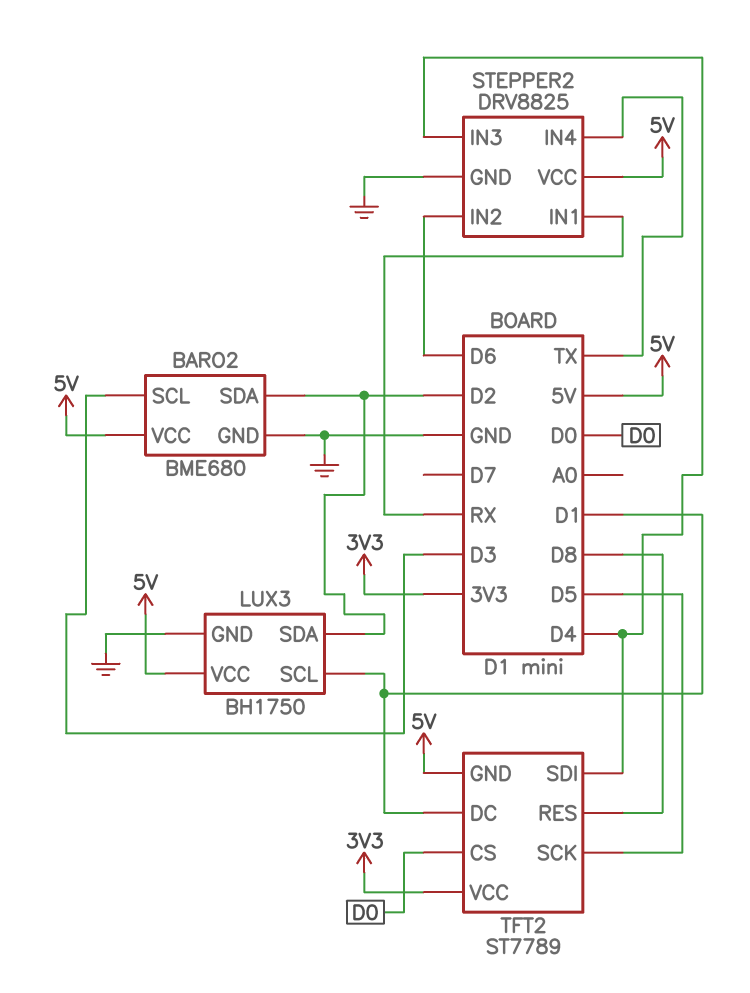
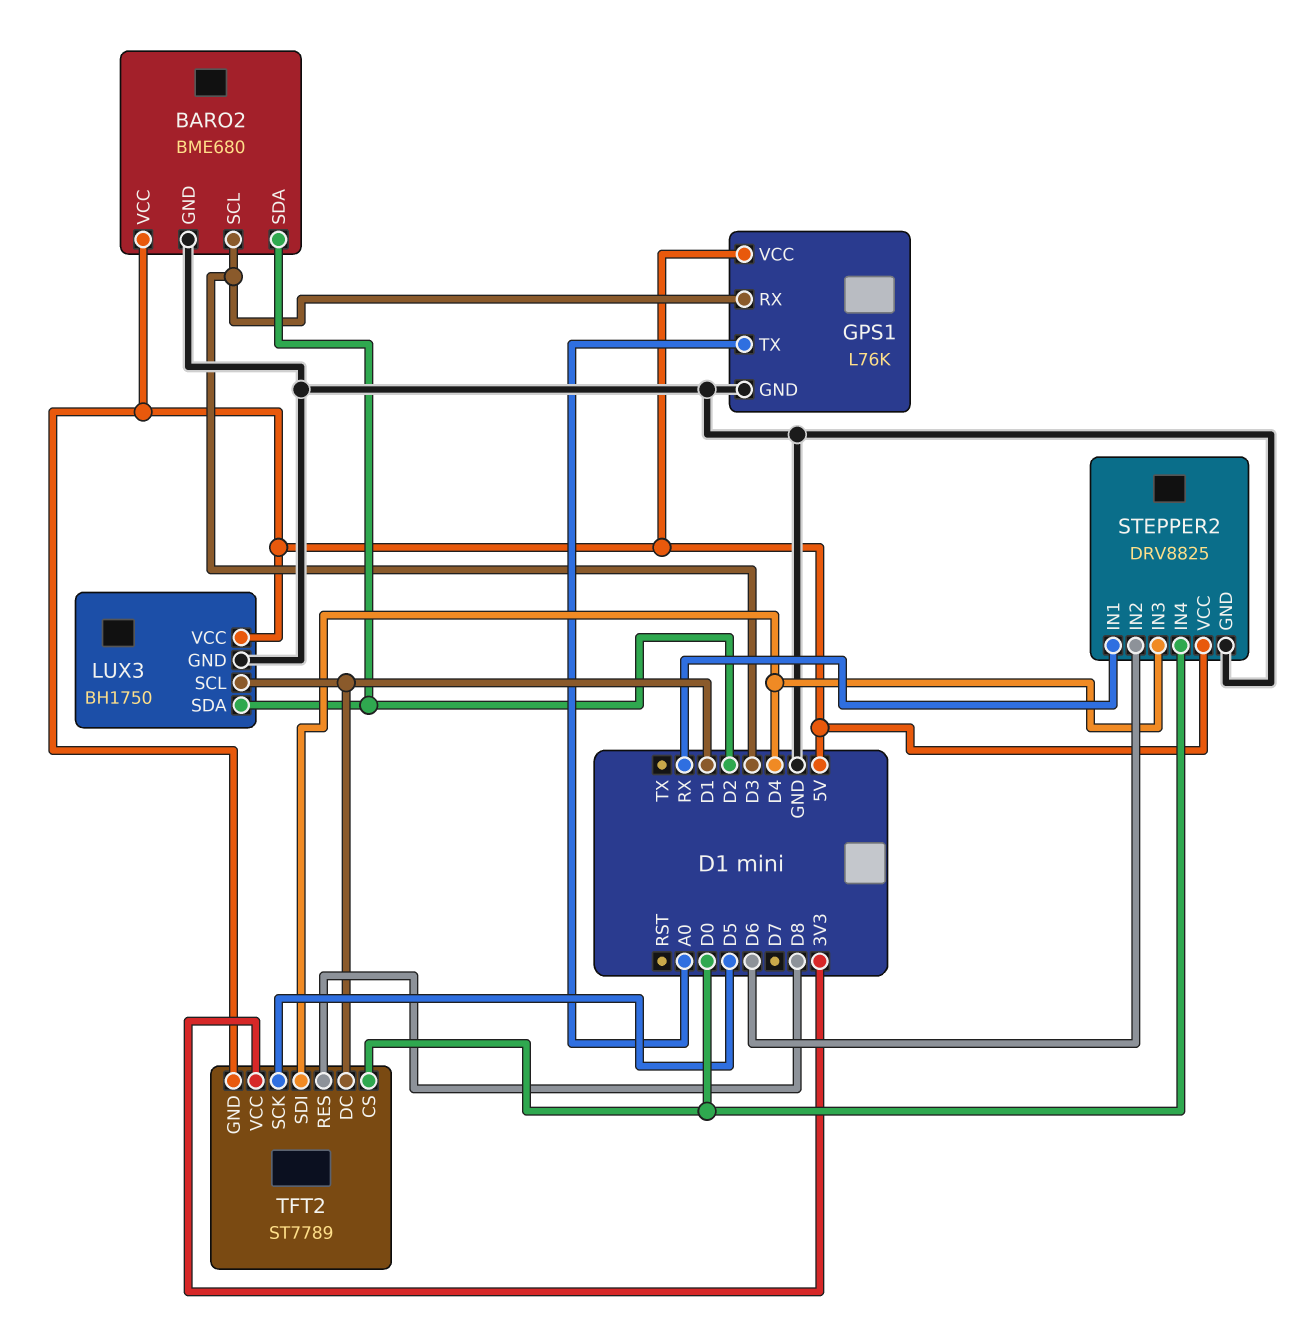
GPS1: none -> L76K
GPS1 pin GND: none -> GND
GPS1 pin RX: none -> D3
GPS1 pin TX: none -> A0
GPS1 pin VCC: none -> 5V
STEPPER2 pin IN4: TX -> D0

